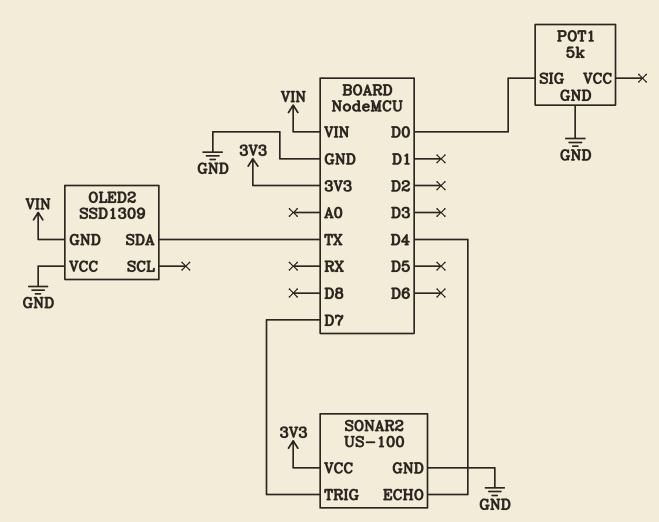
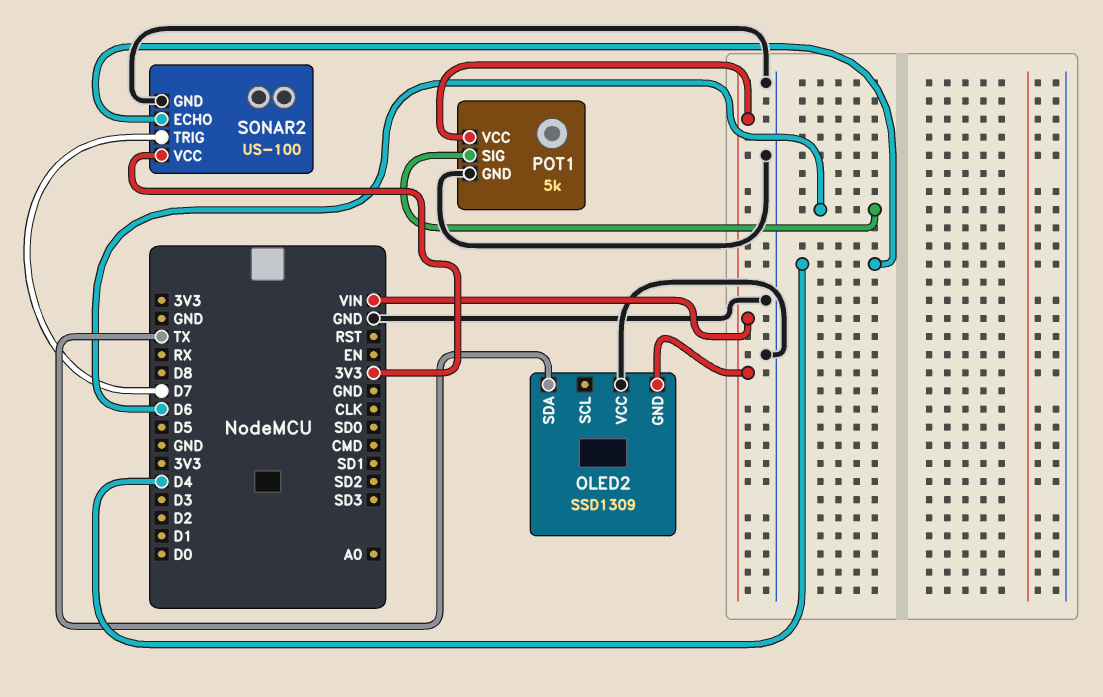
POT1 pin SIG: D0 -> D6
POT1 pin VCC: none -> VIN

